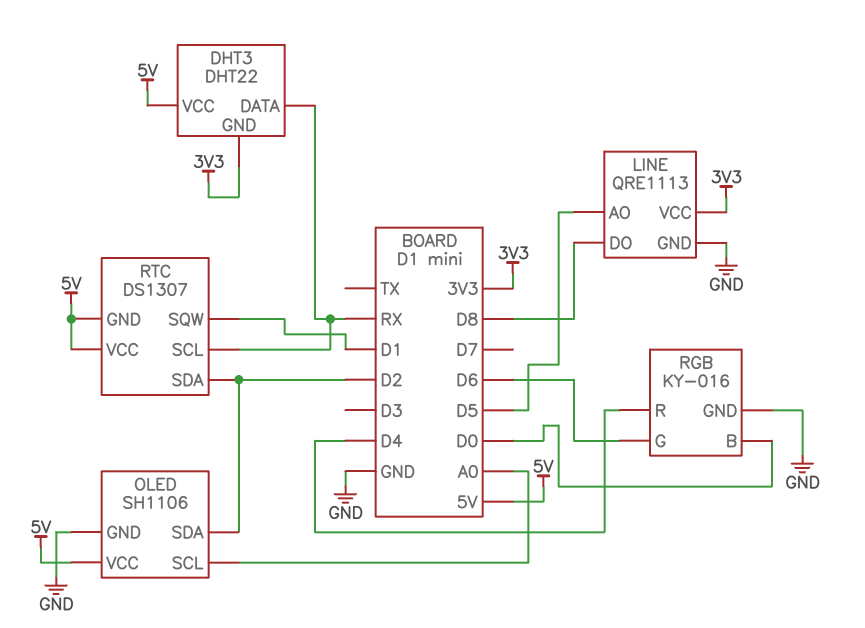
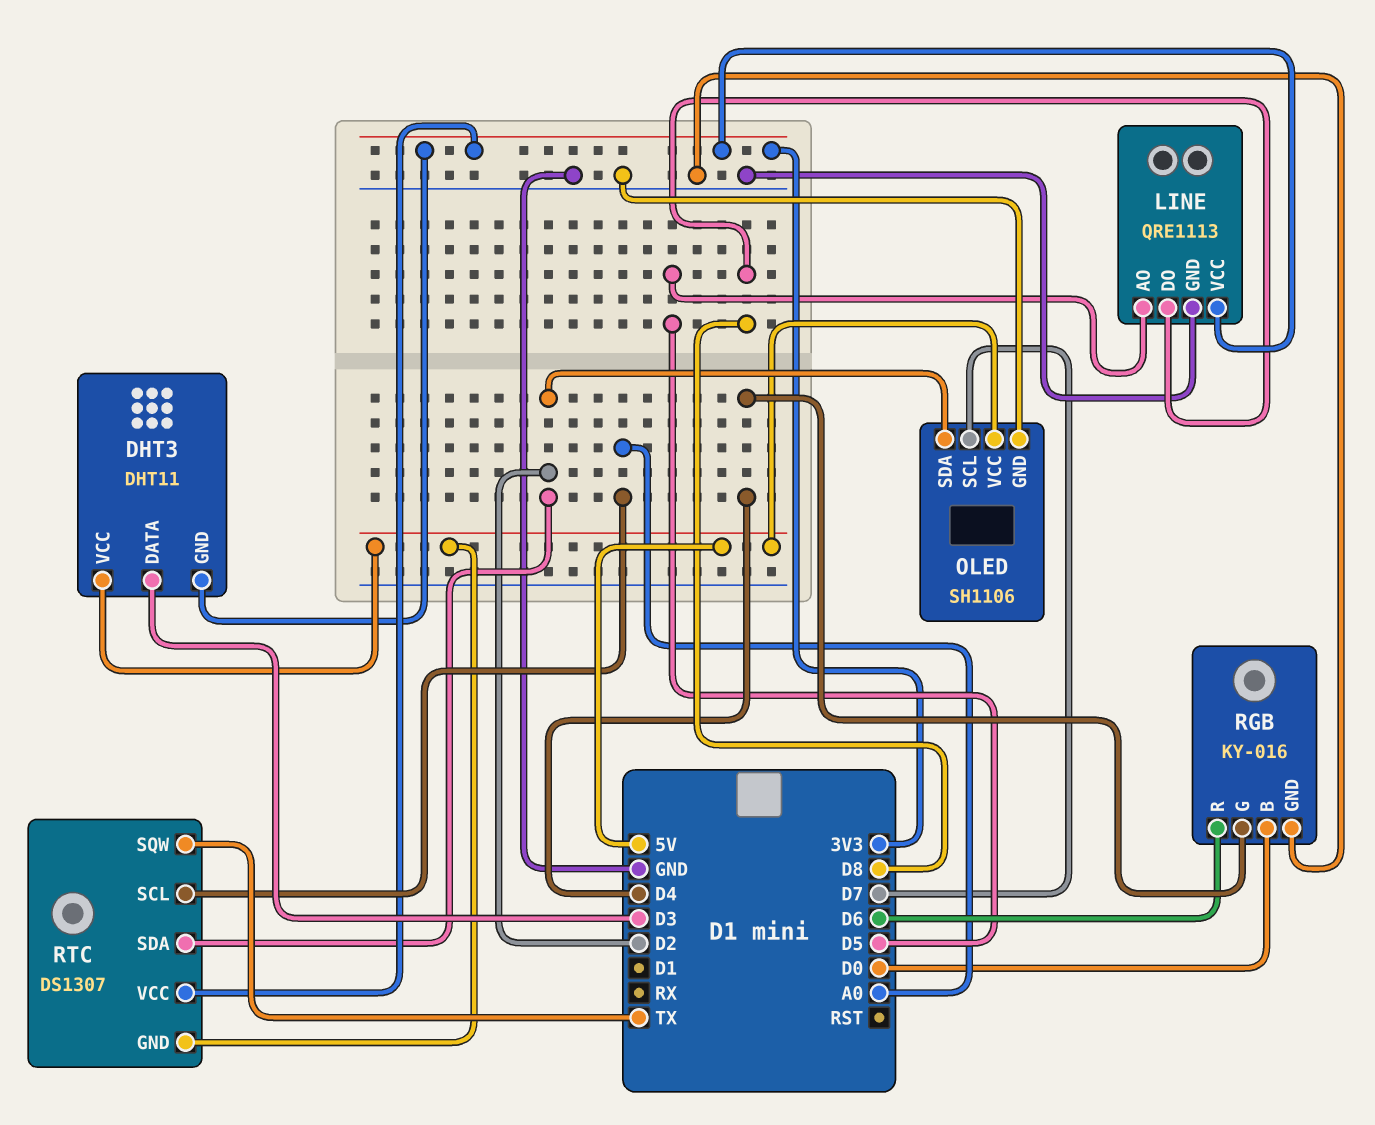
DHT3: DHT22 -> DHT11
DHT3 pin DATA: RX -> D3
OLED pin SCL: A0 -> D7
RGB pin G: D6 -> D4
RGB pin R: D4 -> D6
RTC pin SCL: RX -> A0
RTC pin SQW: D1 -> TX
RTC pin VCC: 5V -> 3V3

